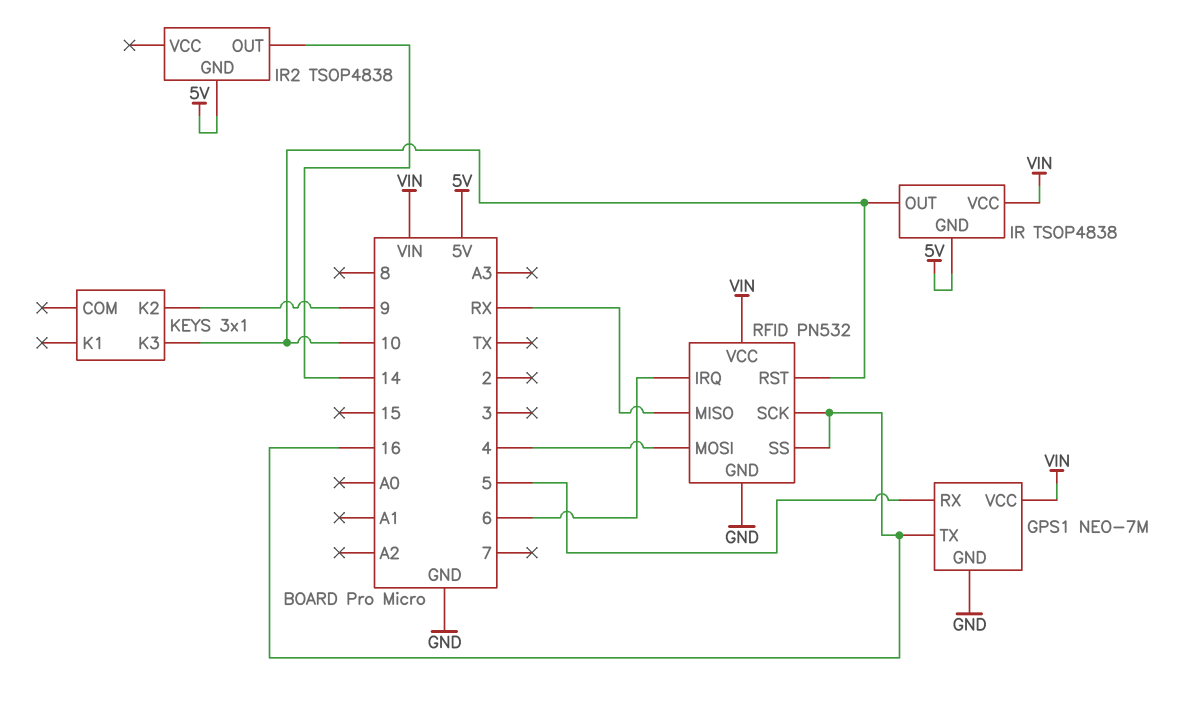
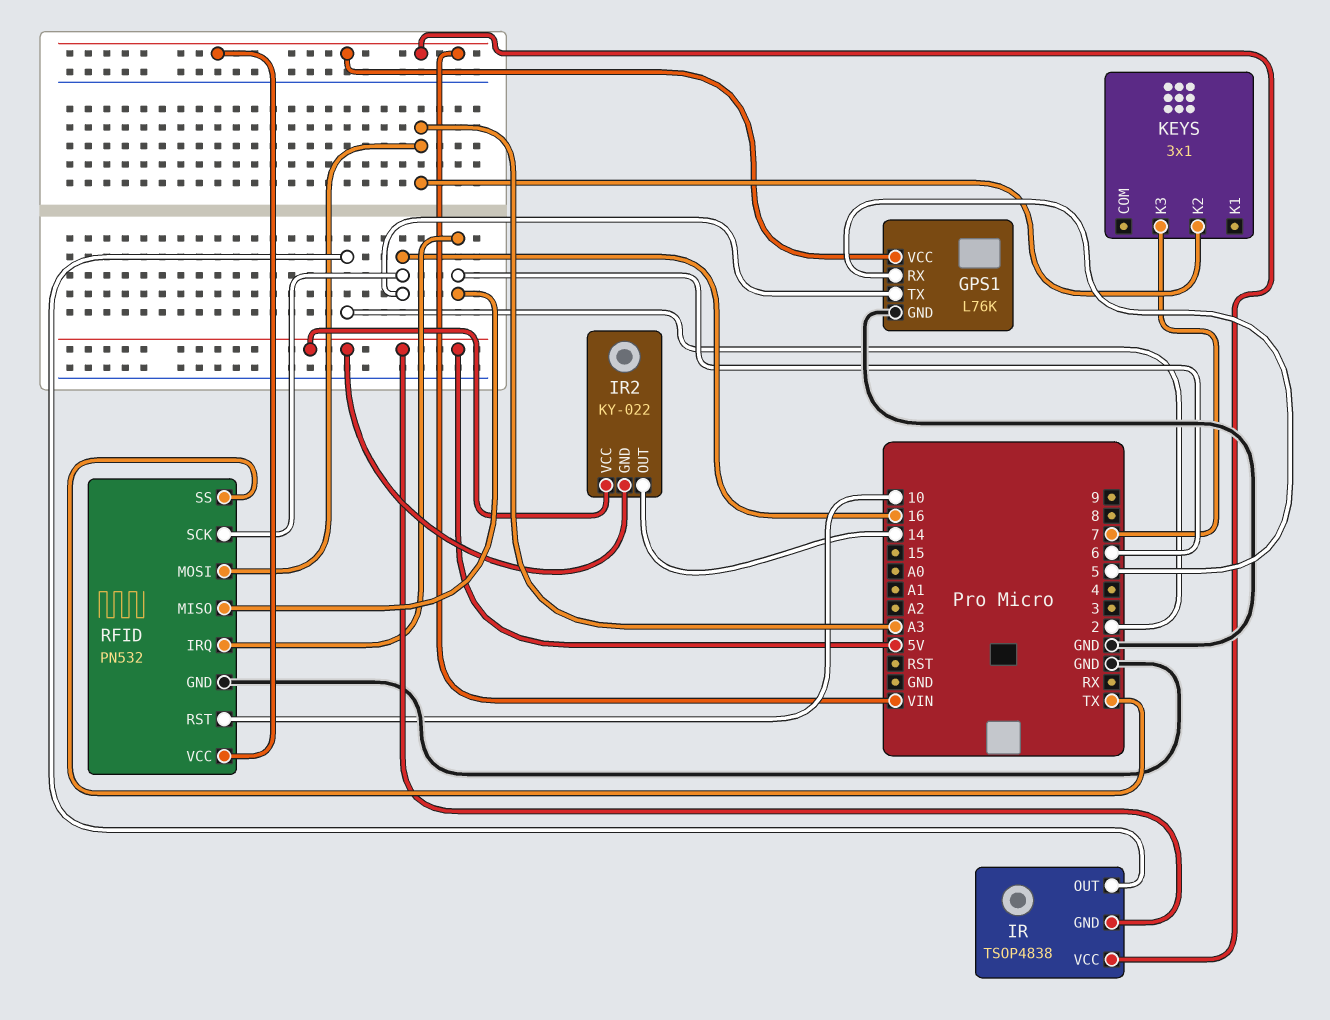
GPS1: NEO-7M -> L76K
IR pin OUT: 10 -> 2
IR2: TSOP4838 -> KY-022
IR2 pin VCC: none -> 5V
KEYS pin K2: 9 -> A3
KEYS pin K3: 10 -> 7
RFID pin MISO: RX -> 6
RFID pin MOSI: 4 -> A3
RFID pin SS: 16 -> TX

